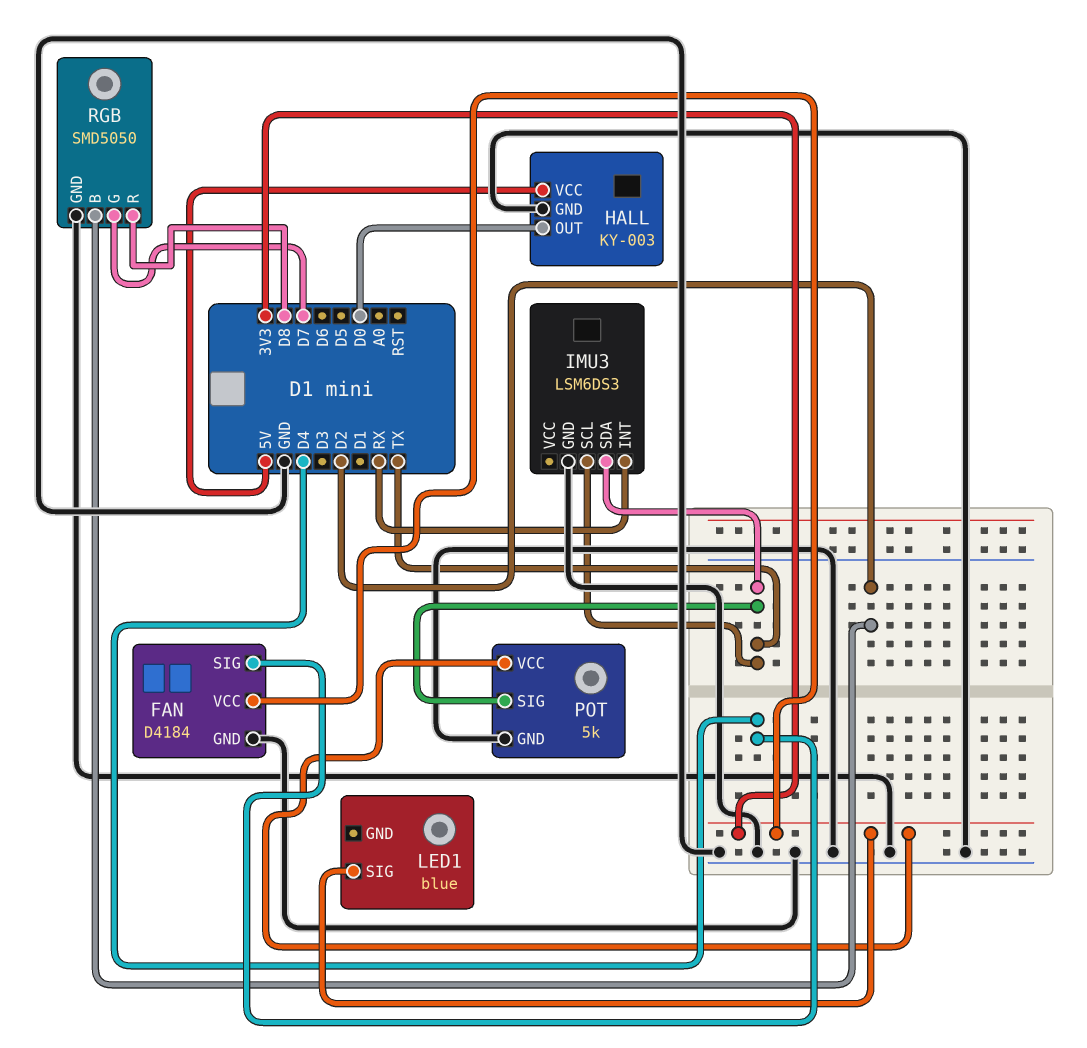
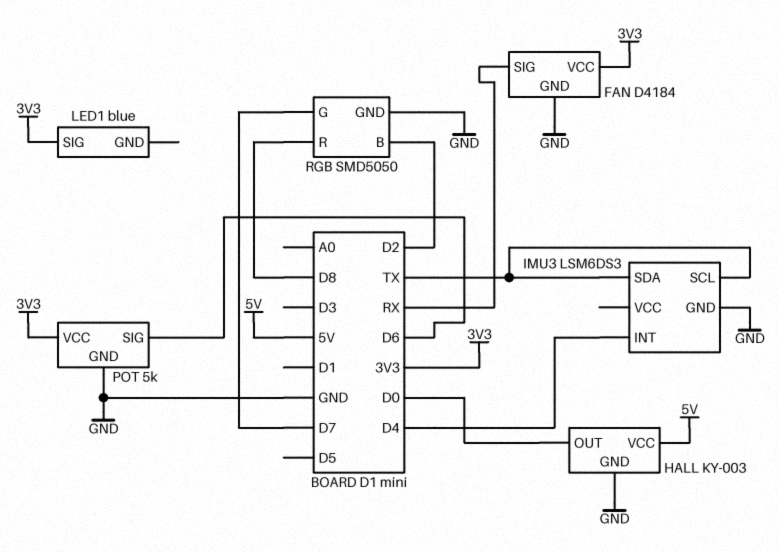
FAN pin SIG: D4 -> RX
IMU3 pin INT: RX -> D4
POT pin SIG: TX -> D6

